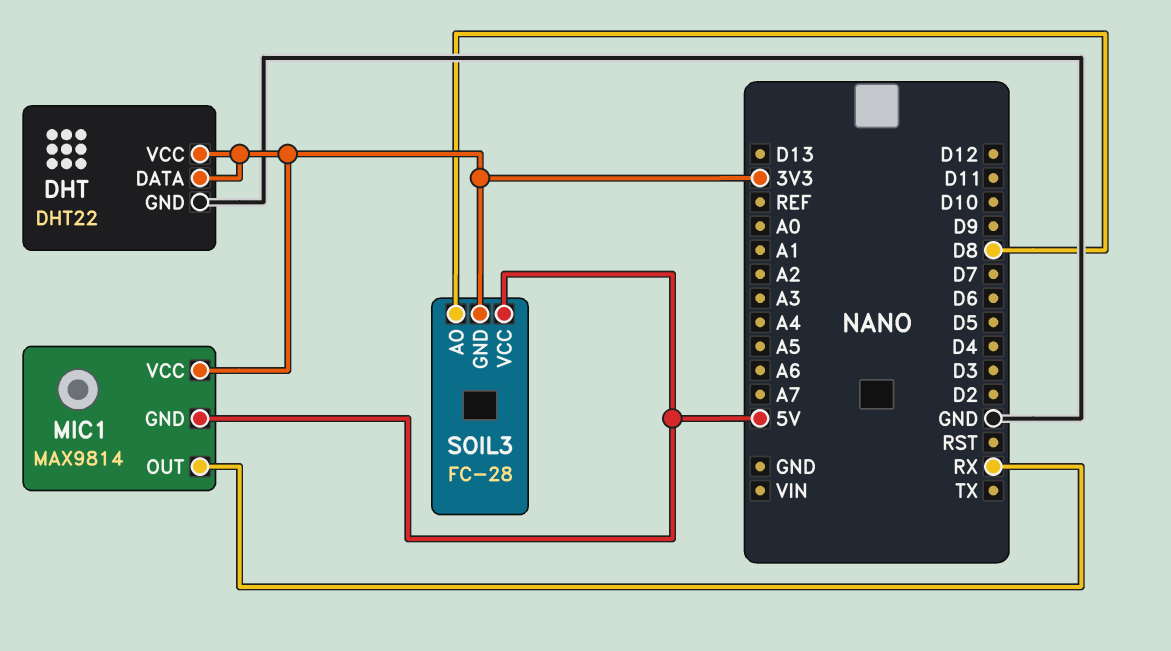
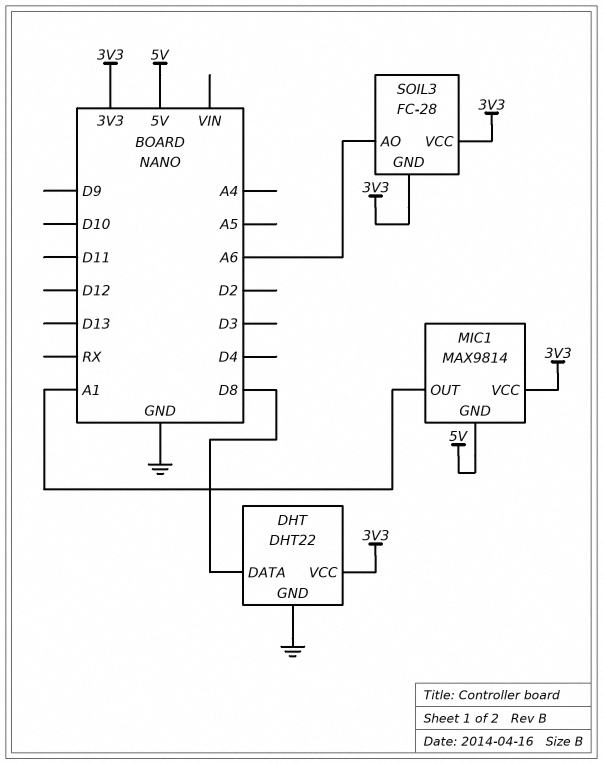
DHT pin DATA: 3V3 -> D8
MIC1 pin OUT: RX -> A1
SOIL3 pin AO: D8 -> A6
SOIL3 pin VCC: 5V -> 3V3

